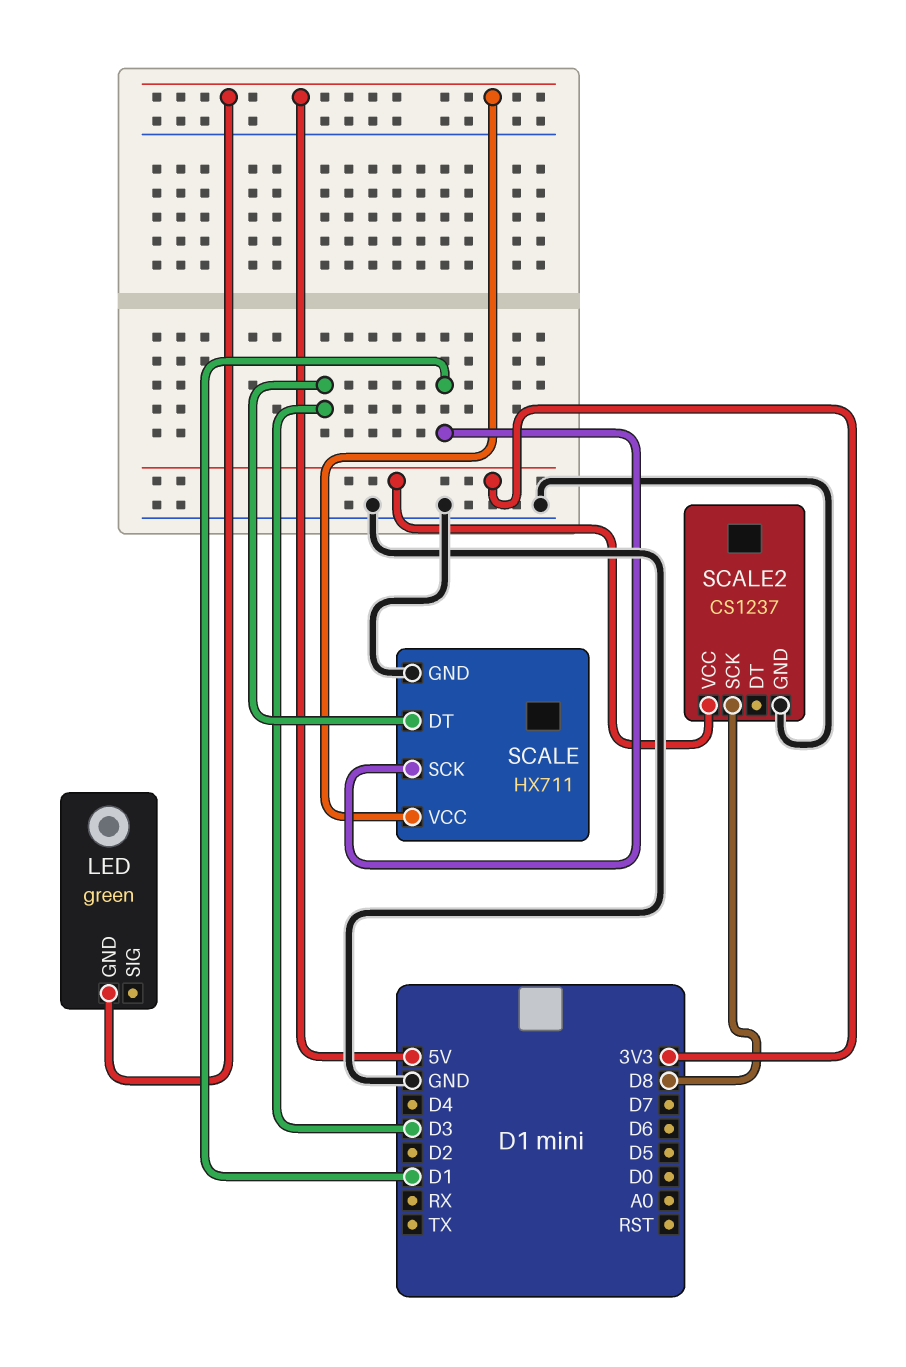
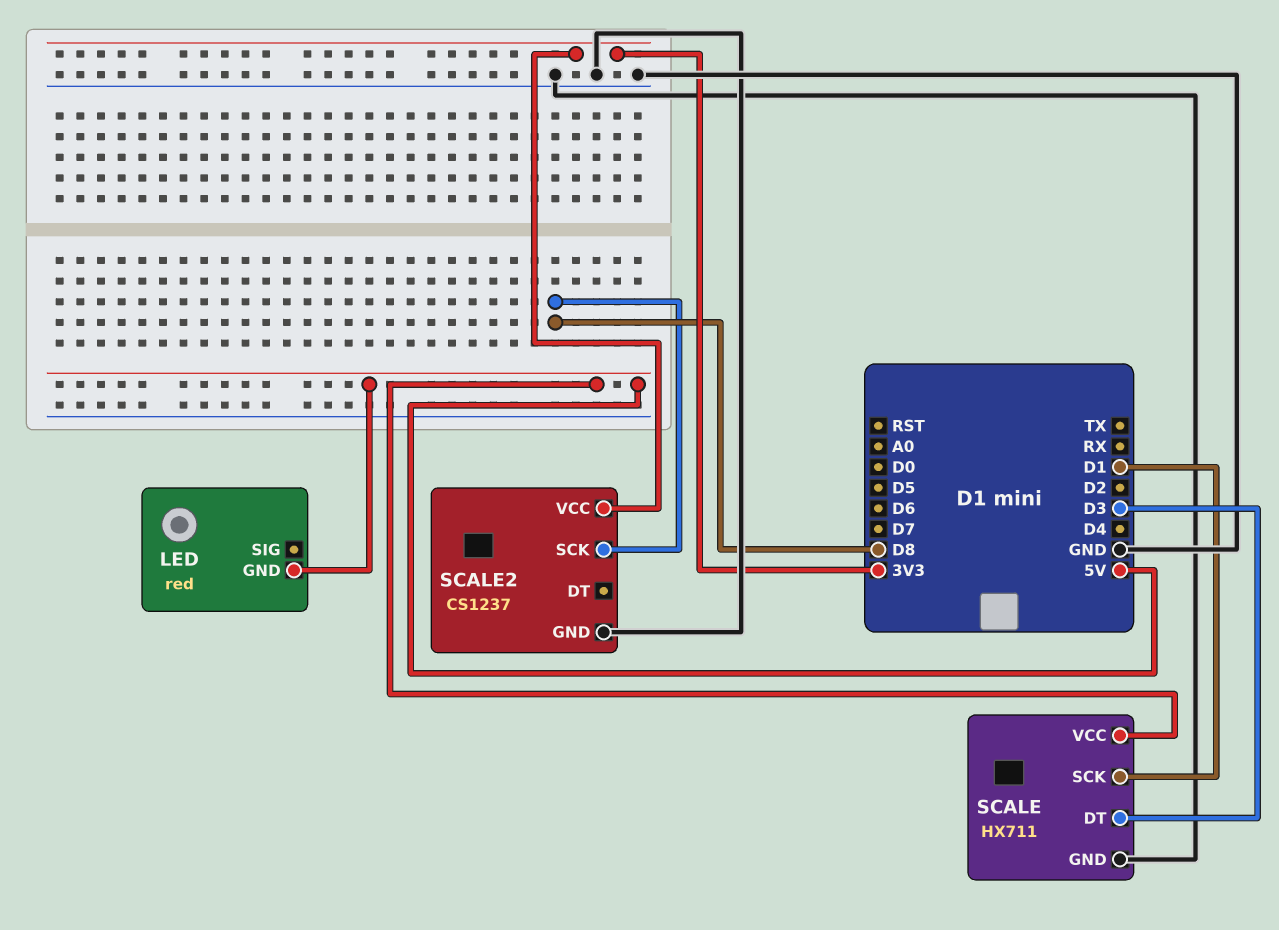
LED: green -> red

